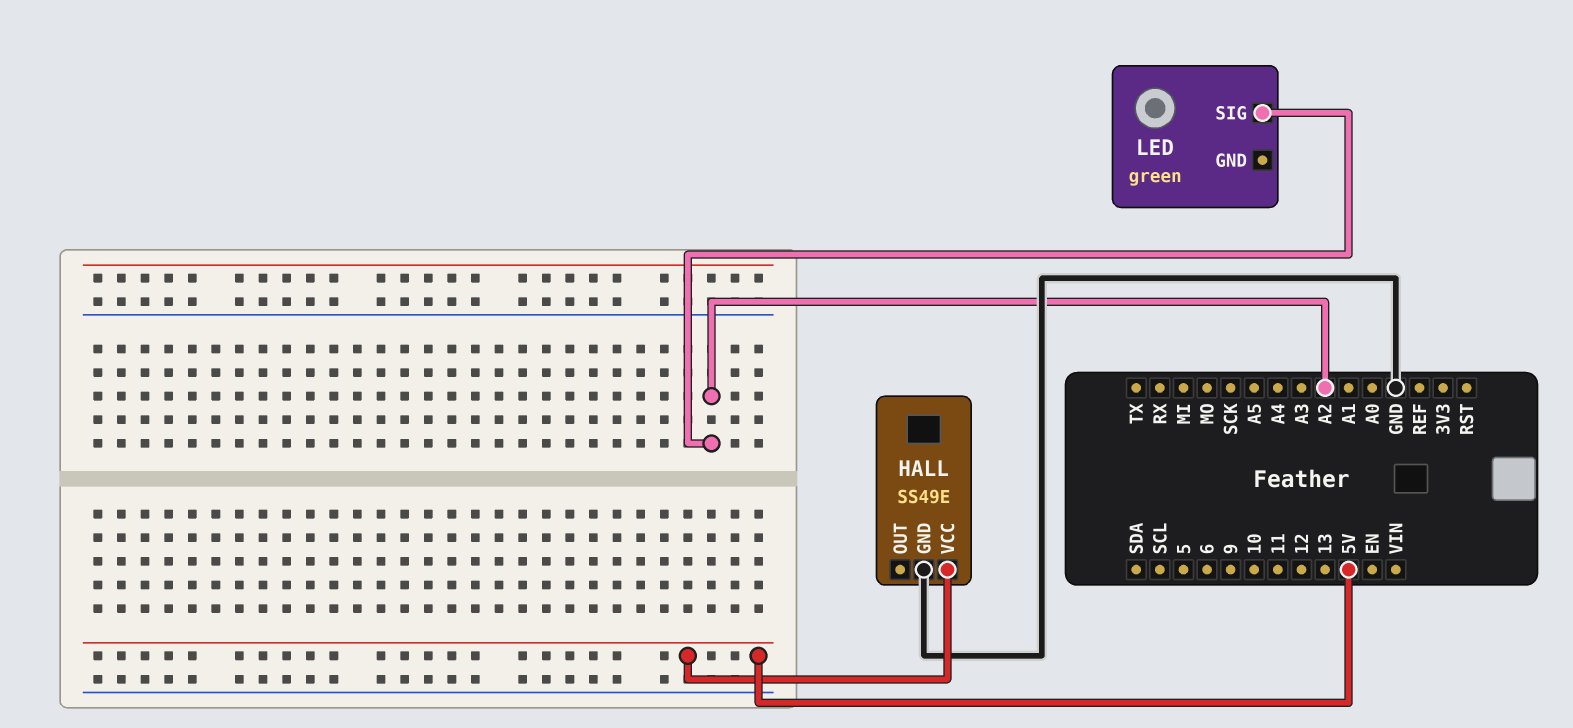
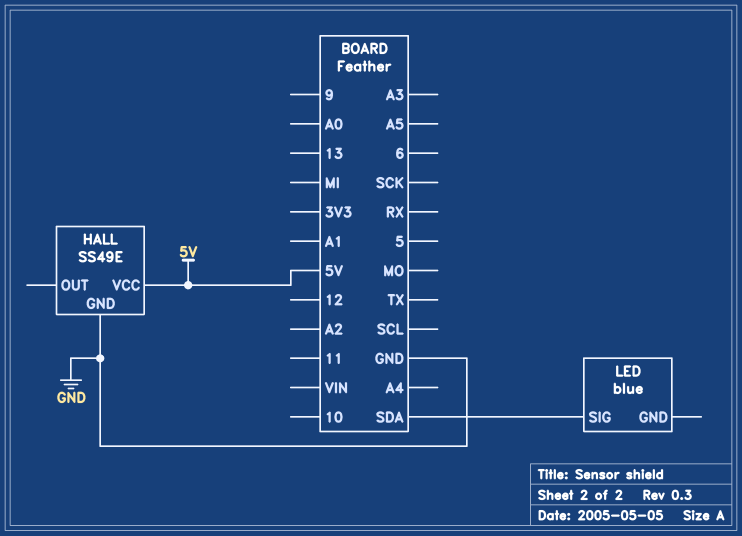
LED: green -> blue
LED pin SIG: A2 -> SDA

